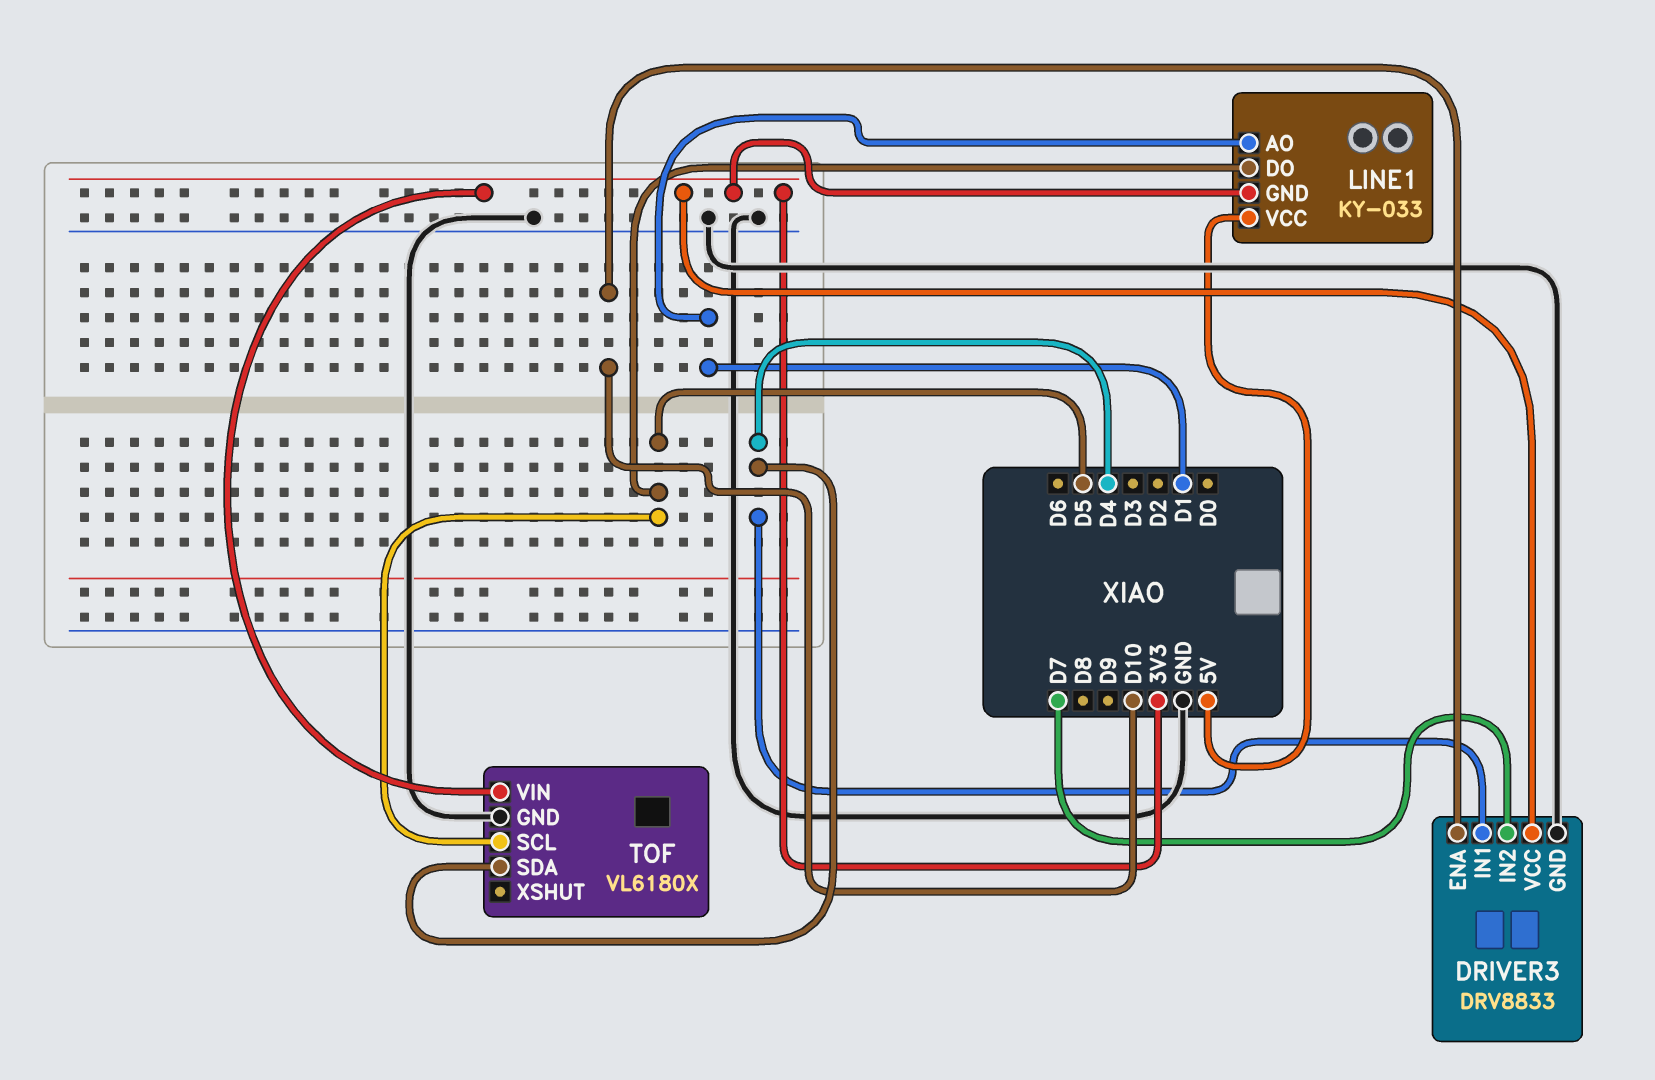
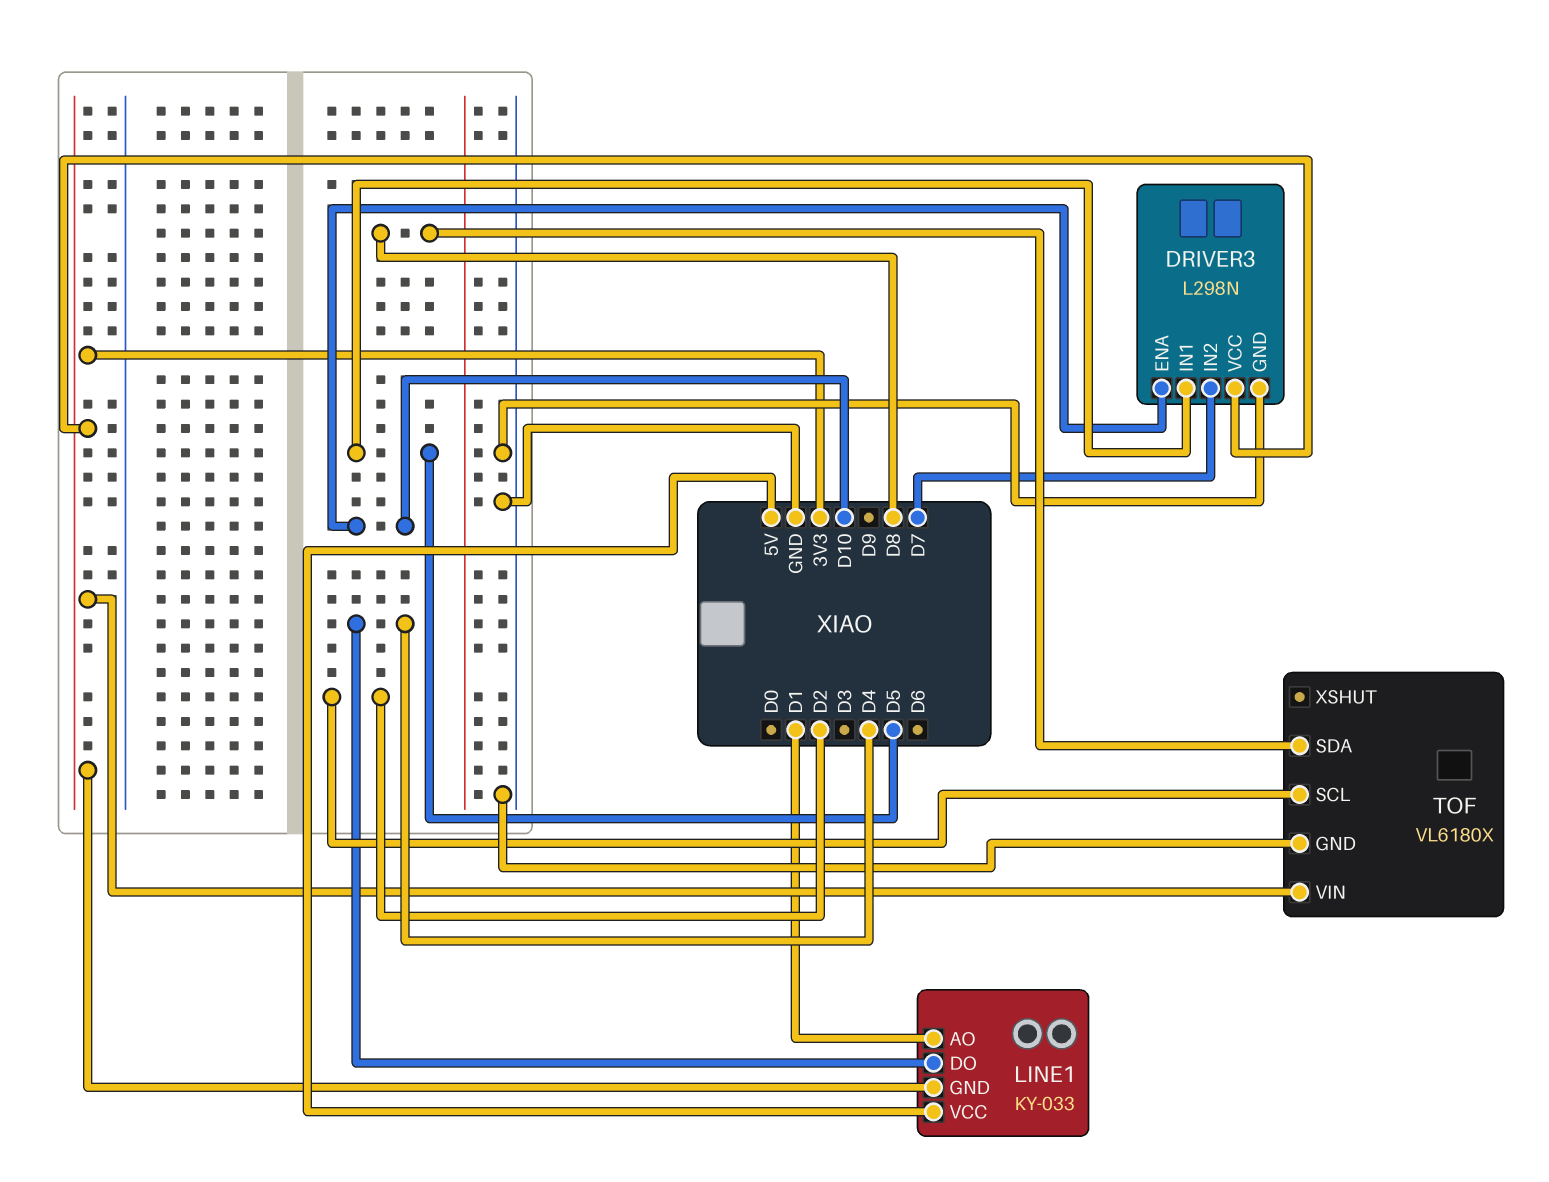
DRIVER3: DRV8833 -> L298N
DRIVER3 pin IN1: D4 -> D5
LINE1 pin DO: D5 -> D4
TOF pin SCL: D5 -> D2
TOF pin SDA: D4 -> D8

